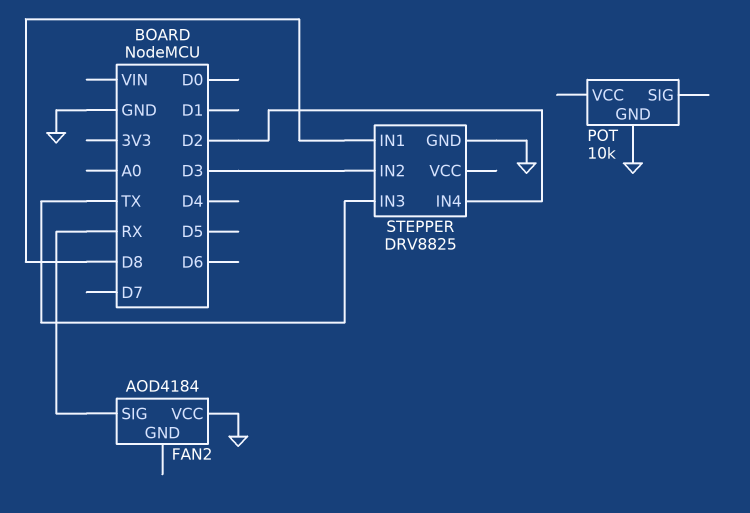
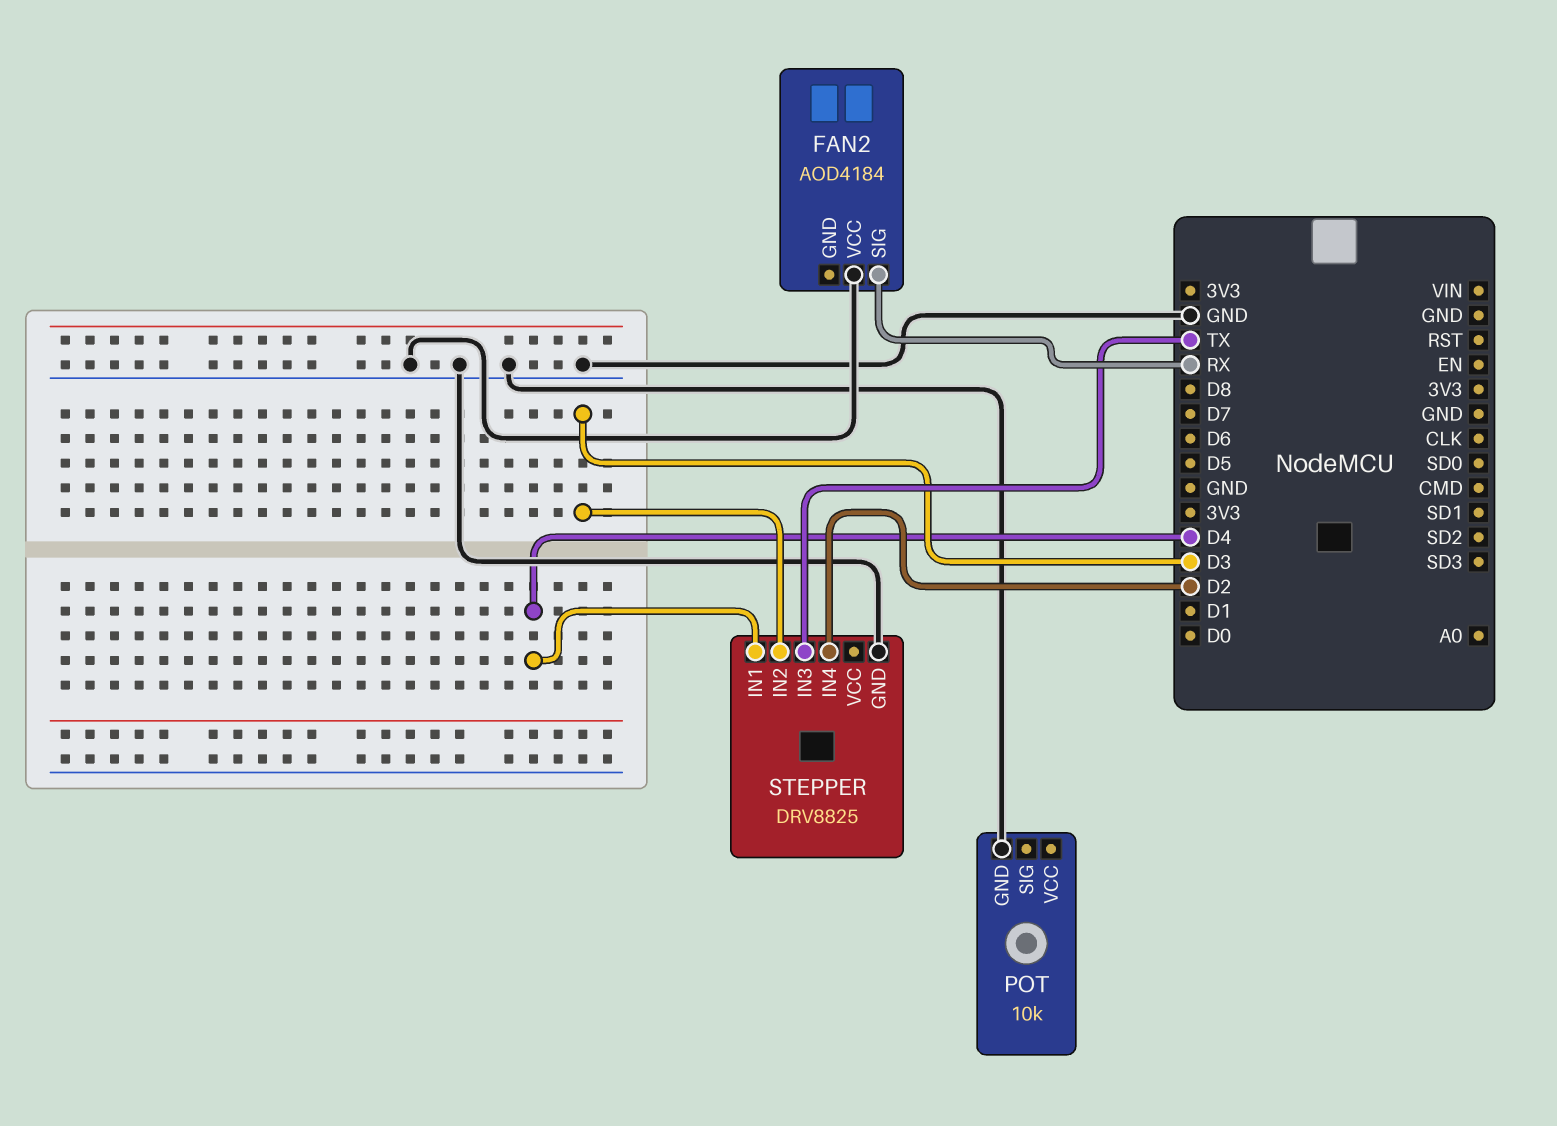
STEPPER pin IN1: D8 -> D4

